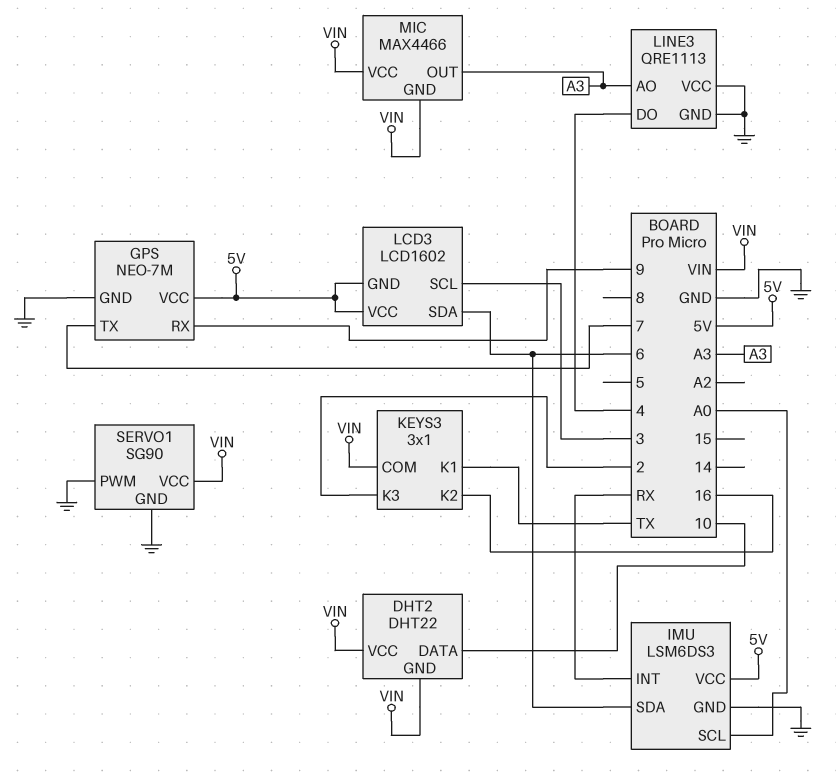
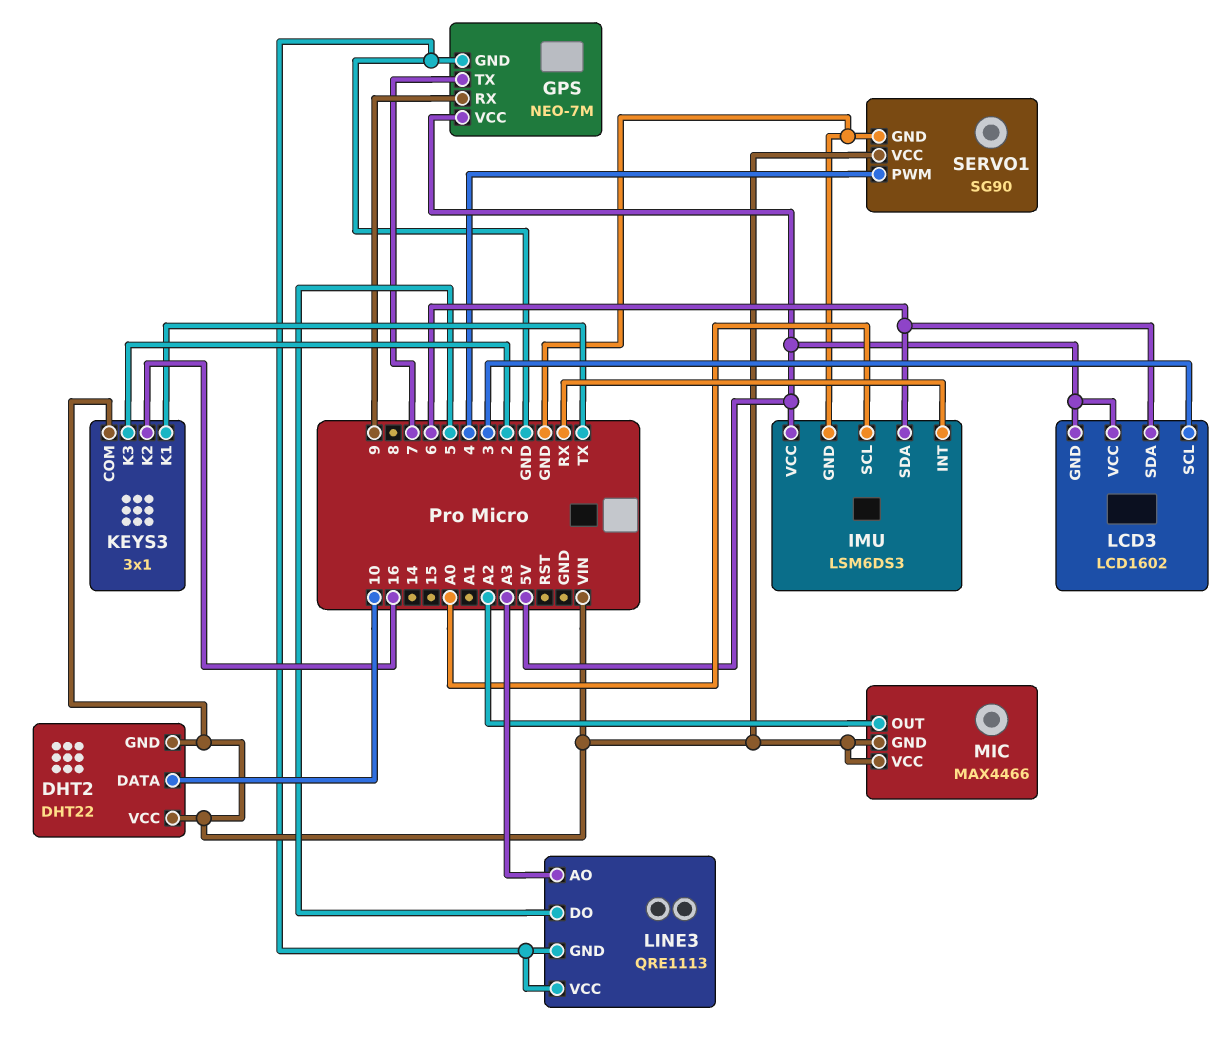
LINE3 pin DO: 4 -> 5
MIC pin OUT: A3 -> A2
SERVO1 pin PWM: GND -> 4

